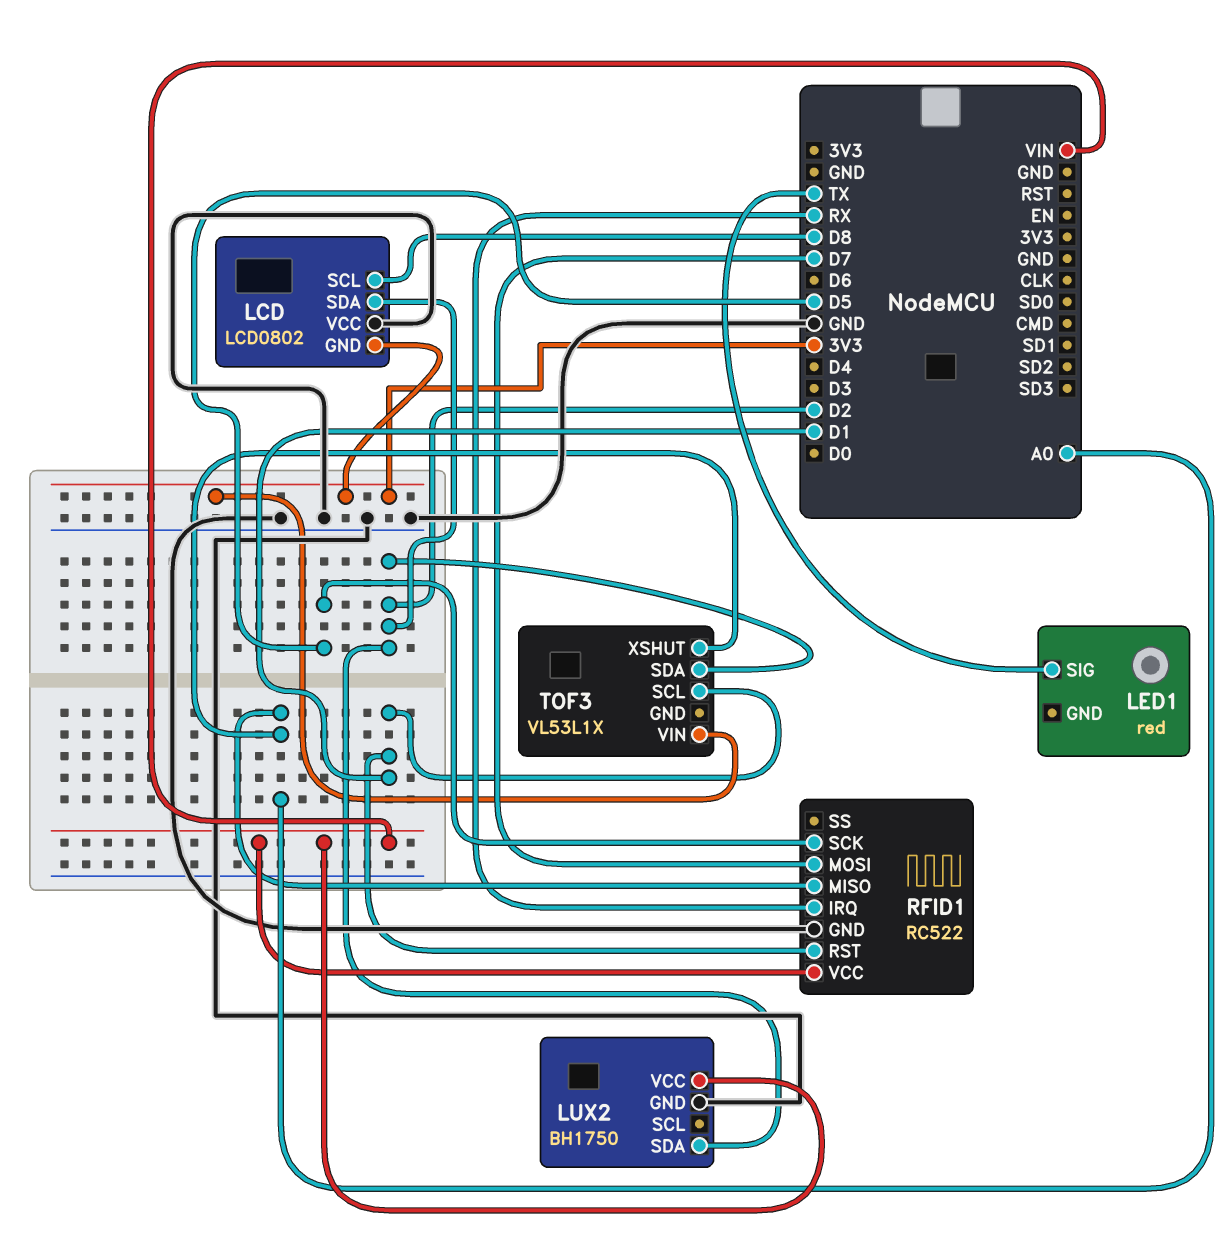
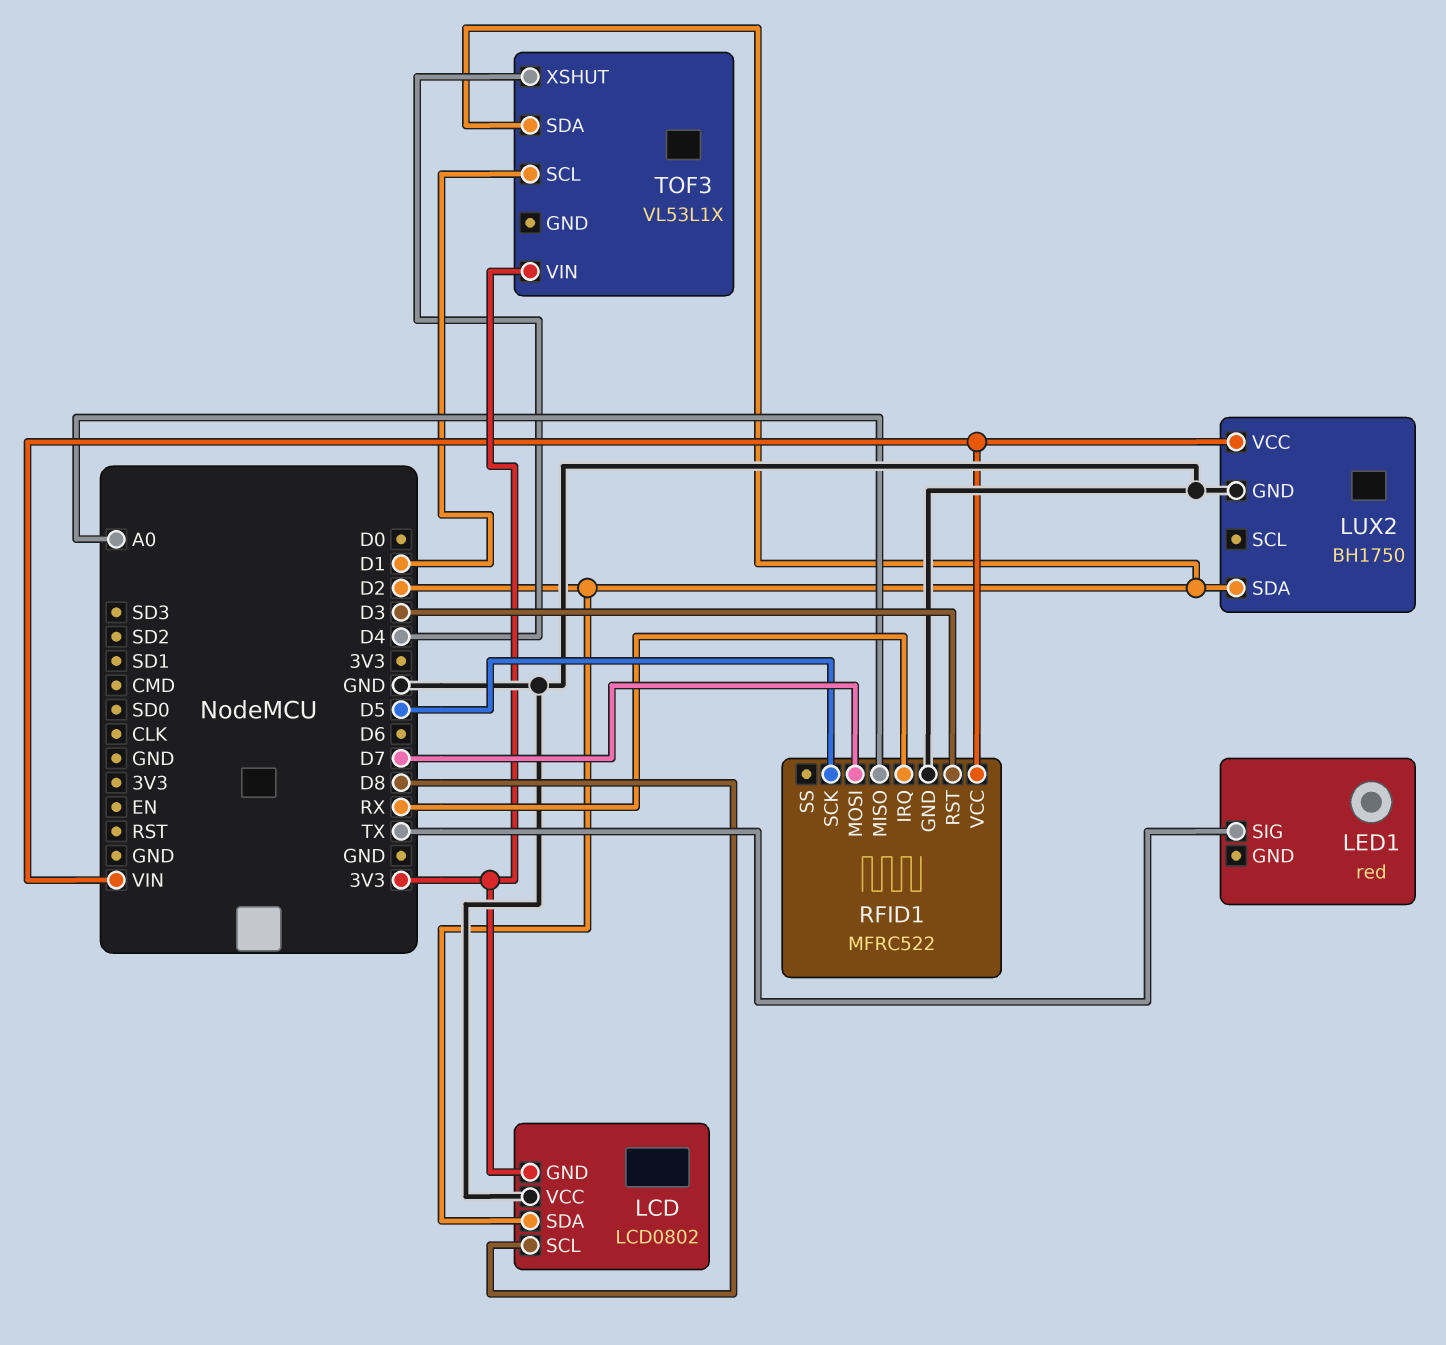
RFID1: RC522 -> MFRC522
RFID1 pin RST: D1 -> D3
TOF3 pin XSHUT: A0 -> D4

